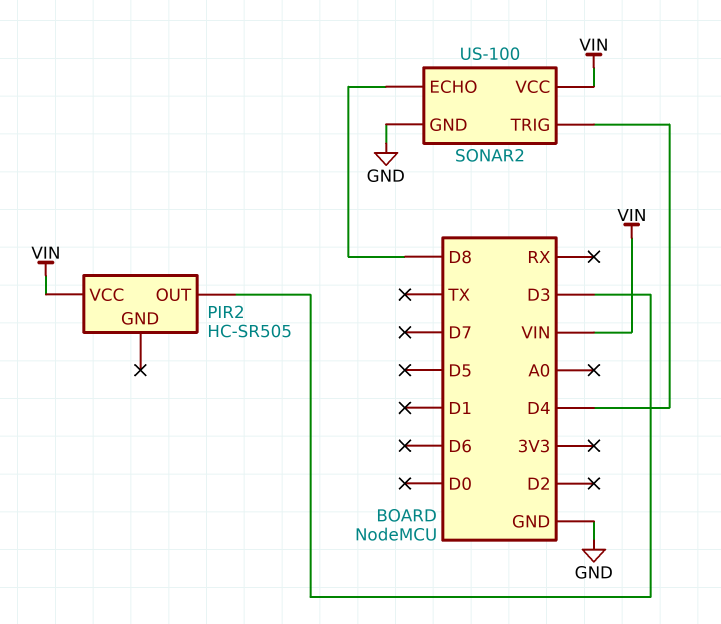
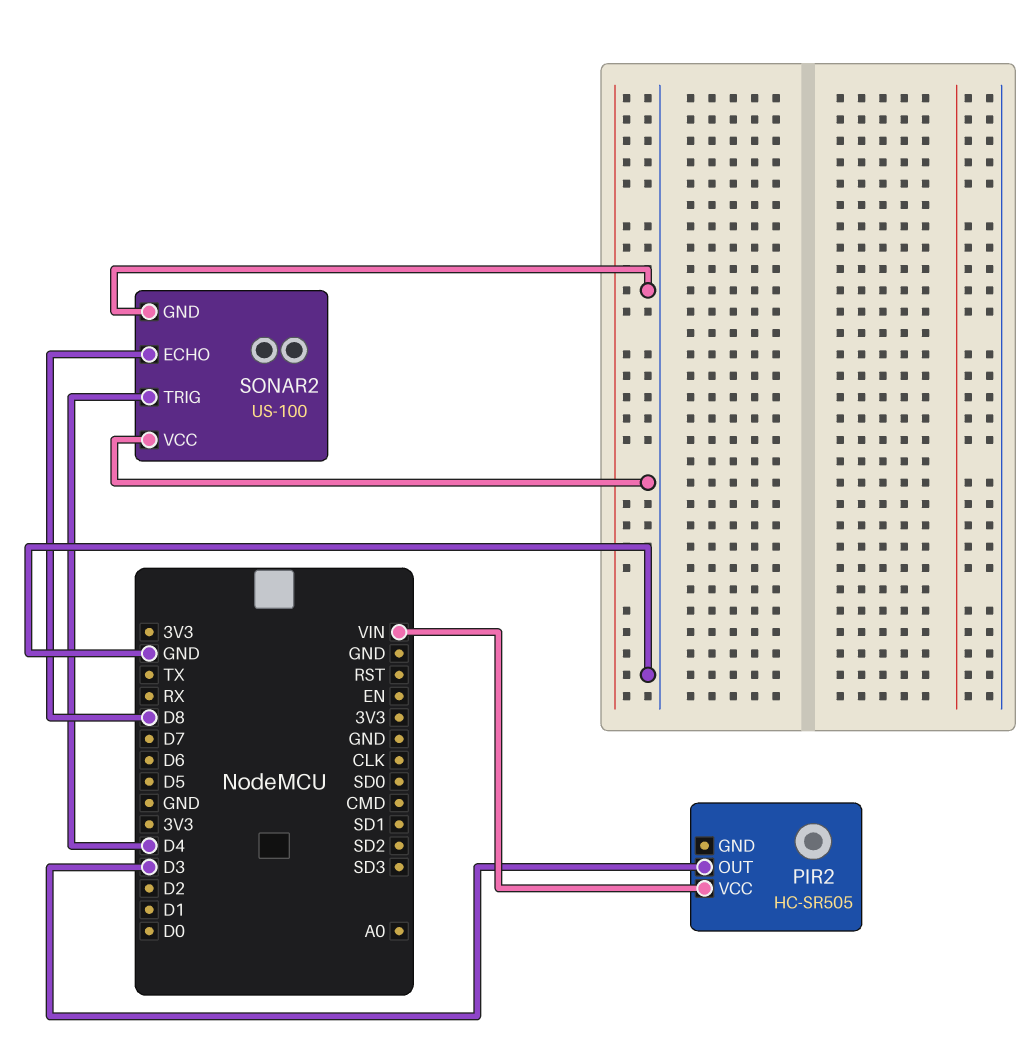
SONAR2 pin VCC: VIN -> GND

